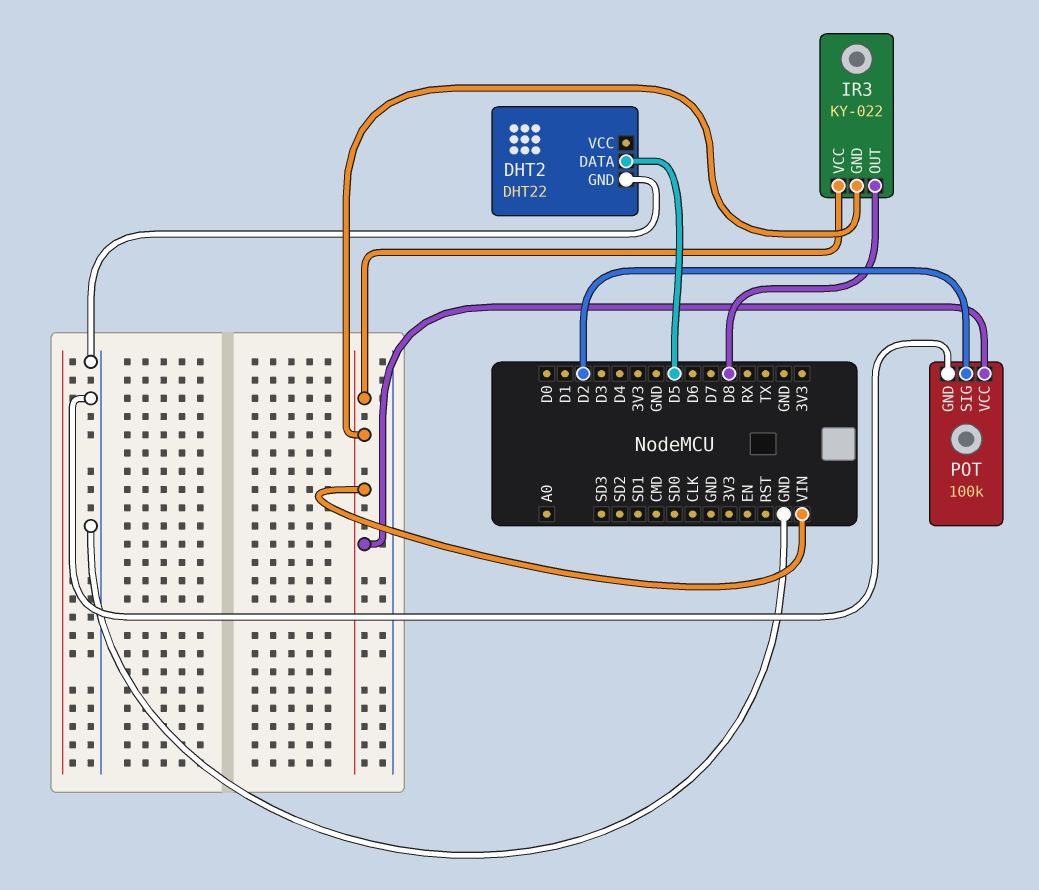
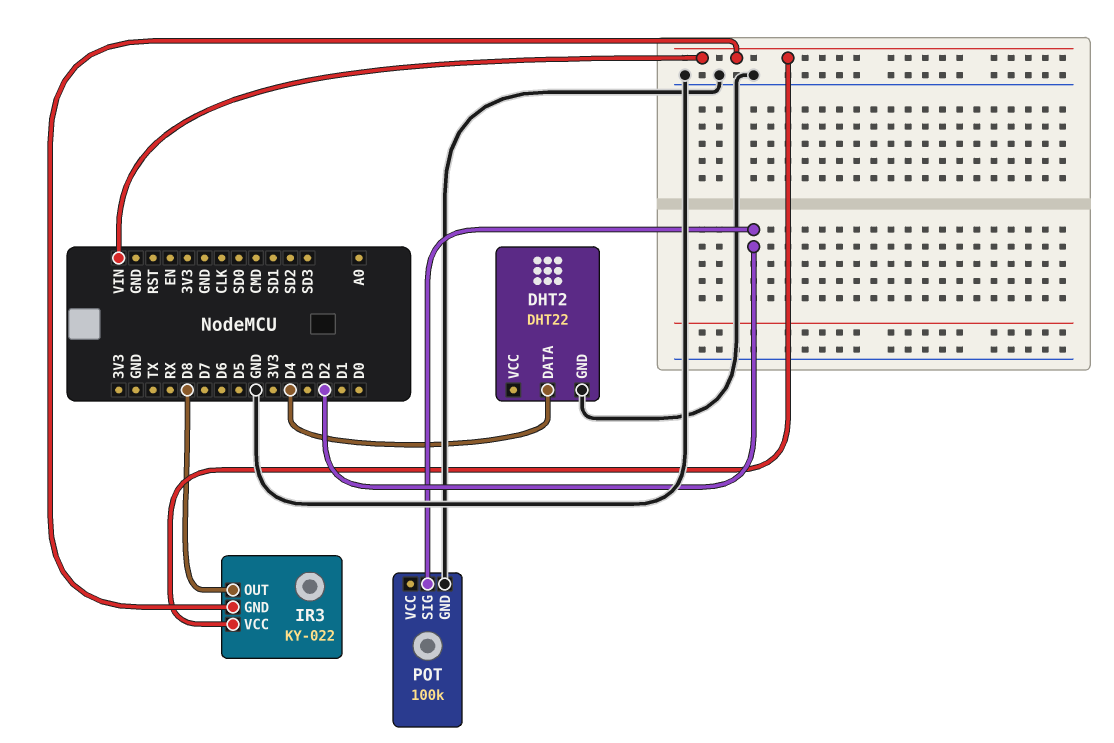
DHT2 pin DATA: D5 -> D4
POT pin VCC: VIN -> none

